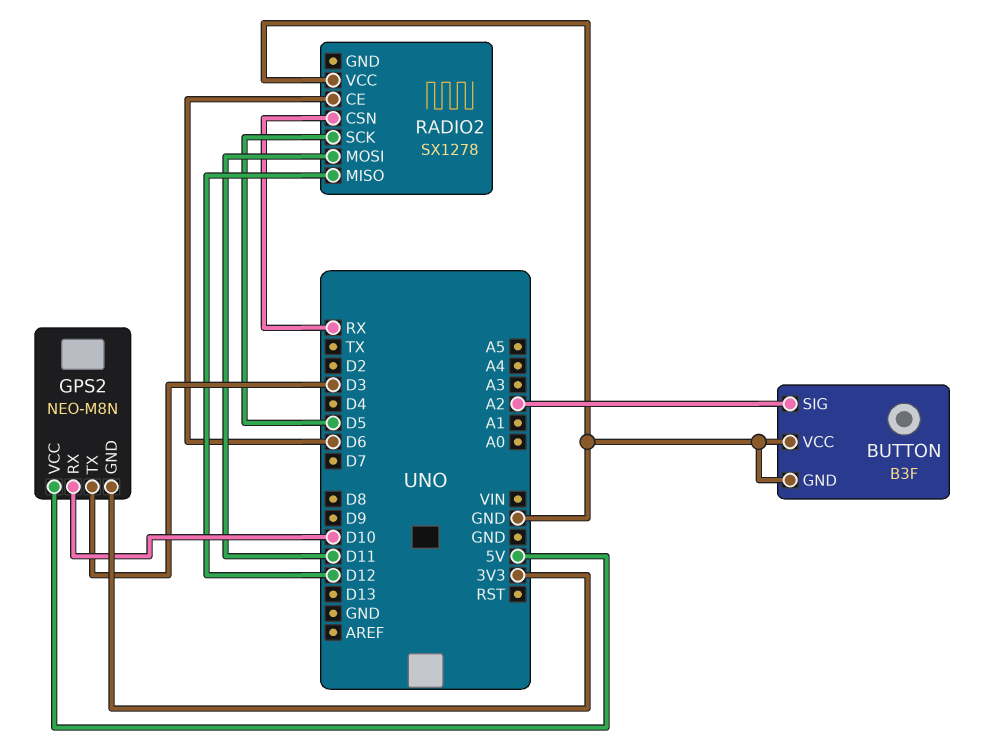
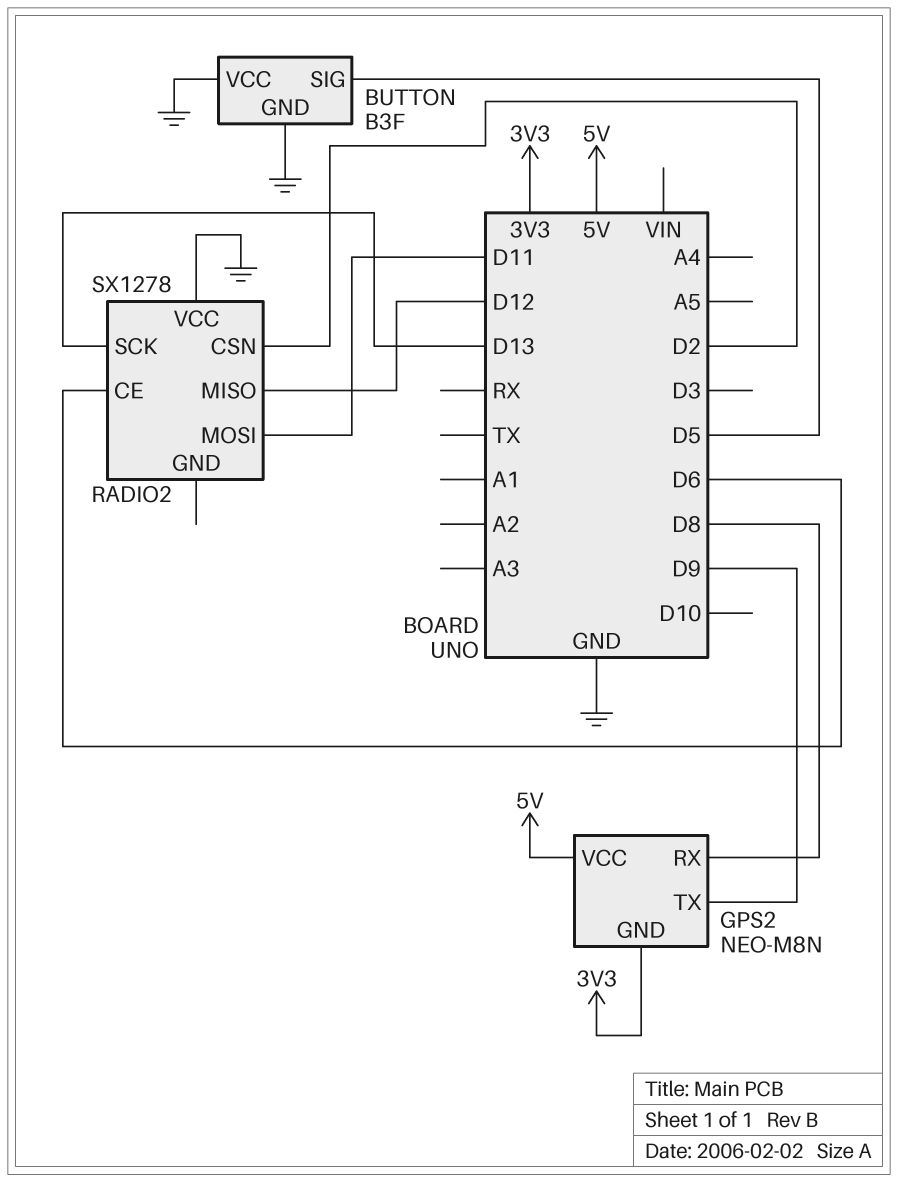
BUTTON pin SIG: A2 -> D5
GPS2 pin RX: D10 -> D8
GPS2 pin TX: D3 -> D9
RADIO2 pin CSN: RX -> D2
RADIO2 pin SCK: D5 -> D13

